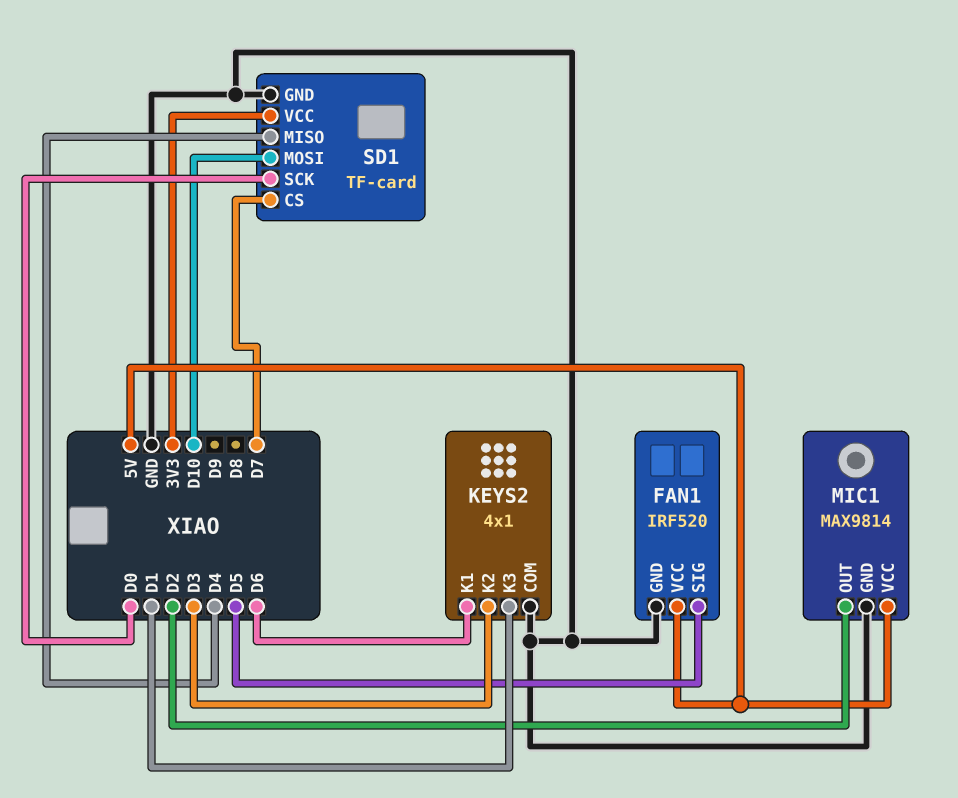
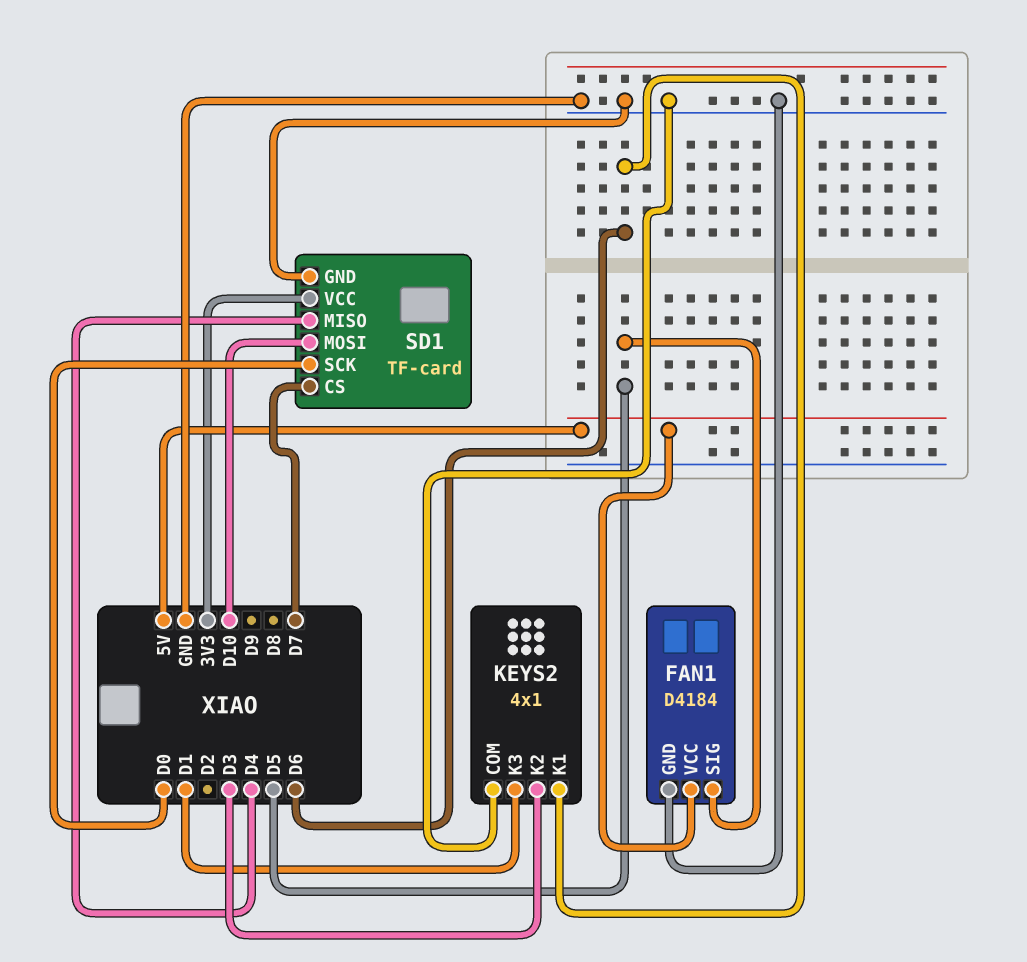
FAN1: IRF520 -> D4184
MIC1: MAX9814 -> none
MIC1 pin GND: GND -> none
MIC1 pin OUT: D2 -> none
MIC1 pin VCC: 5V -> none

